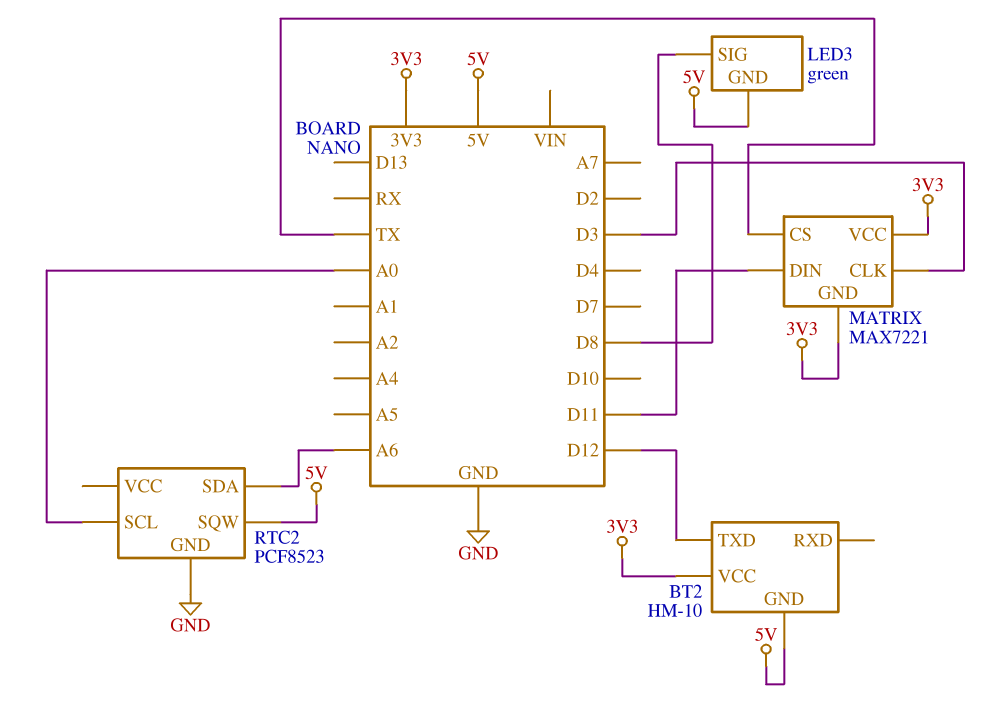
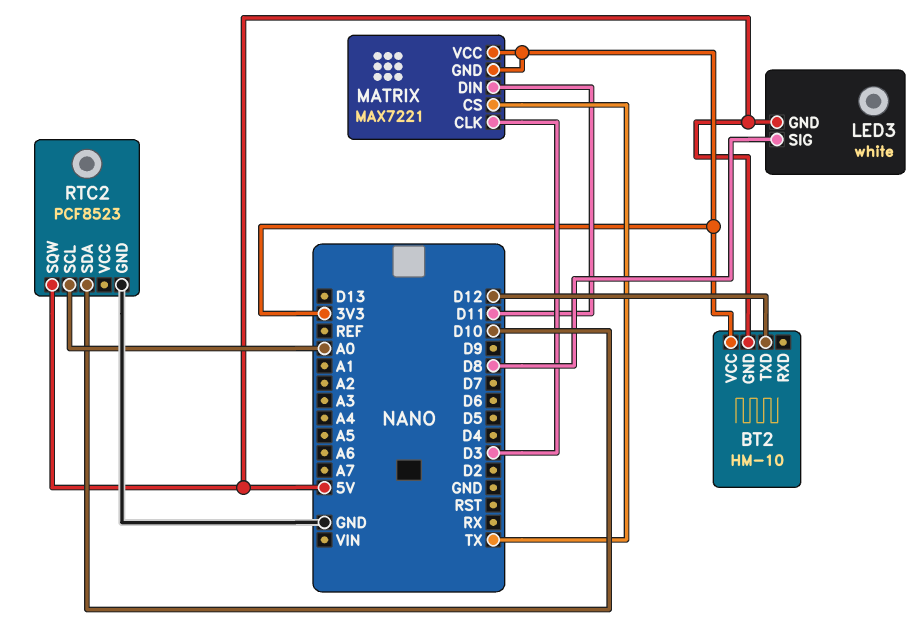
LED3: green -> white
RTC2 pin SDA: A6 -> D10

